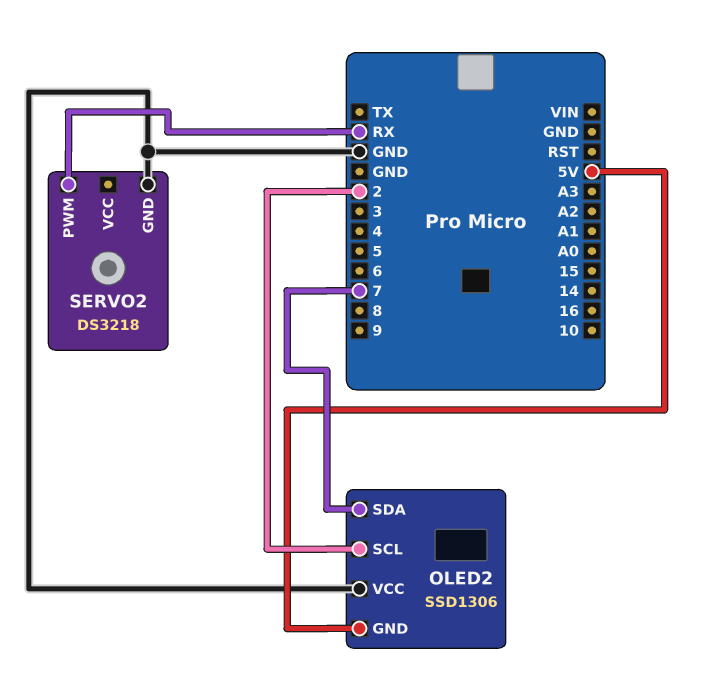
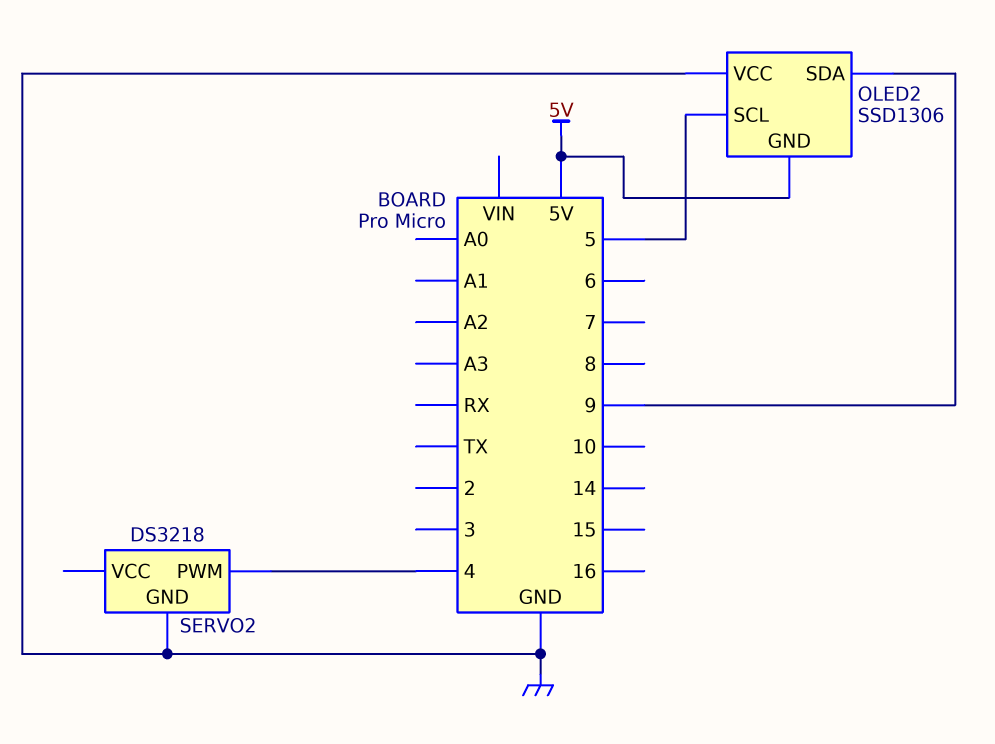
OLED2 pin SCL: 2 -> 5
OLED2 pin SDA: 7 -> 9
SERVO2 pin PWM: RX -> 4

